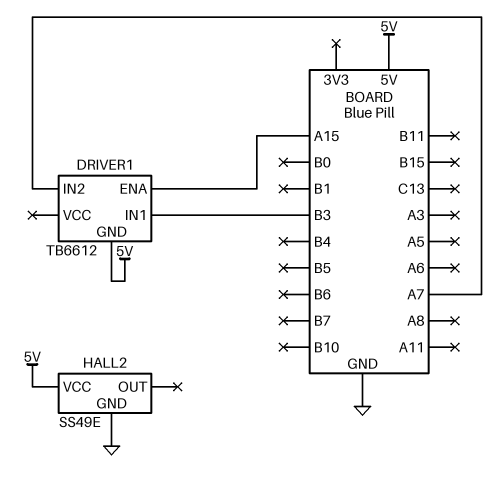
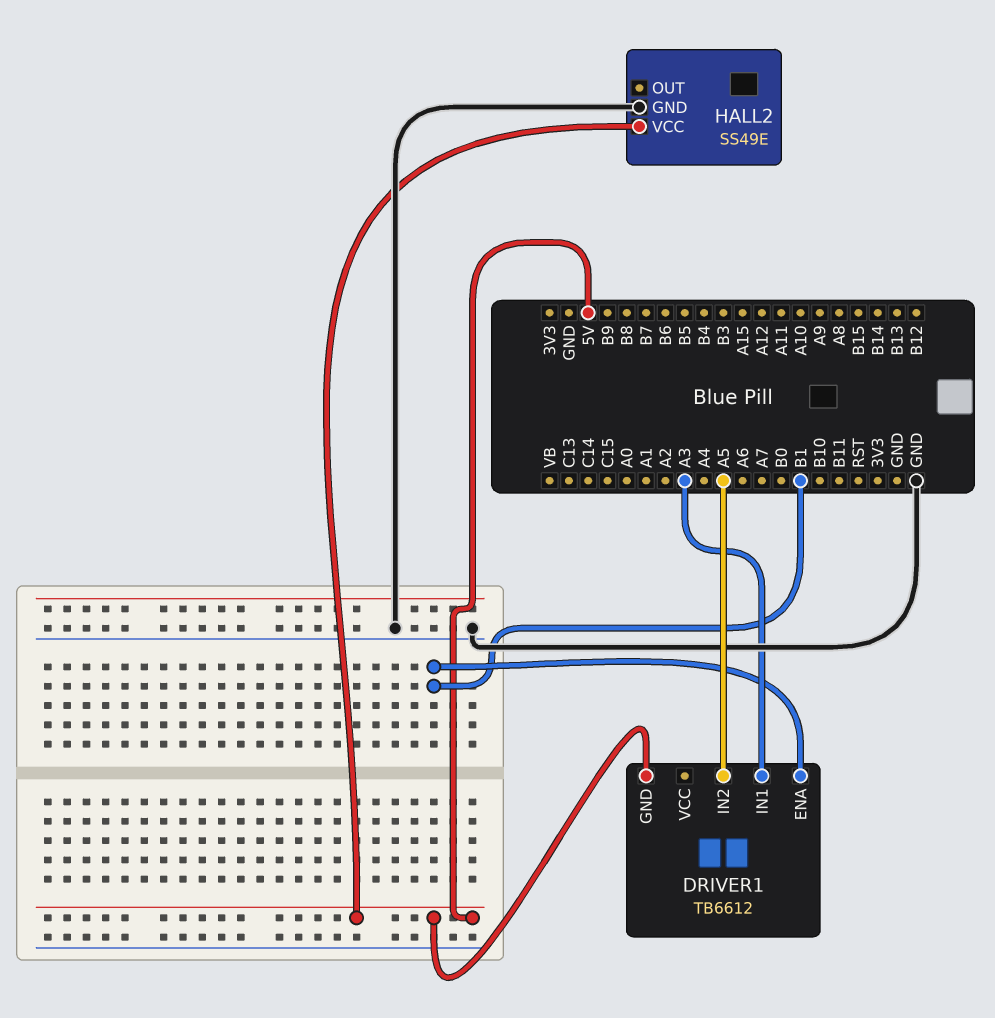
DRIVER1 pin ENA: A15 -> B1
DRIVER1 pin IN1: B3 -> A3
DRIVER1 pin IN2: A7 -> A5

